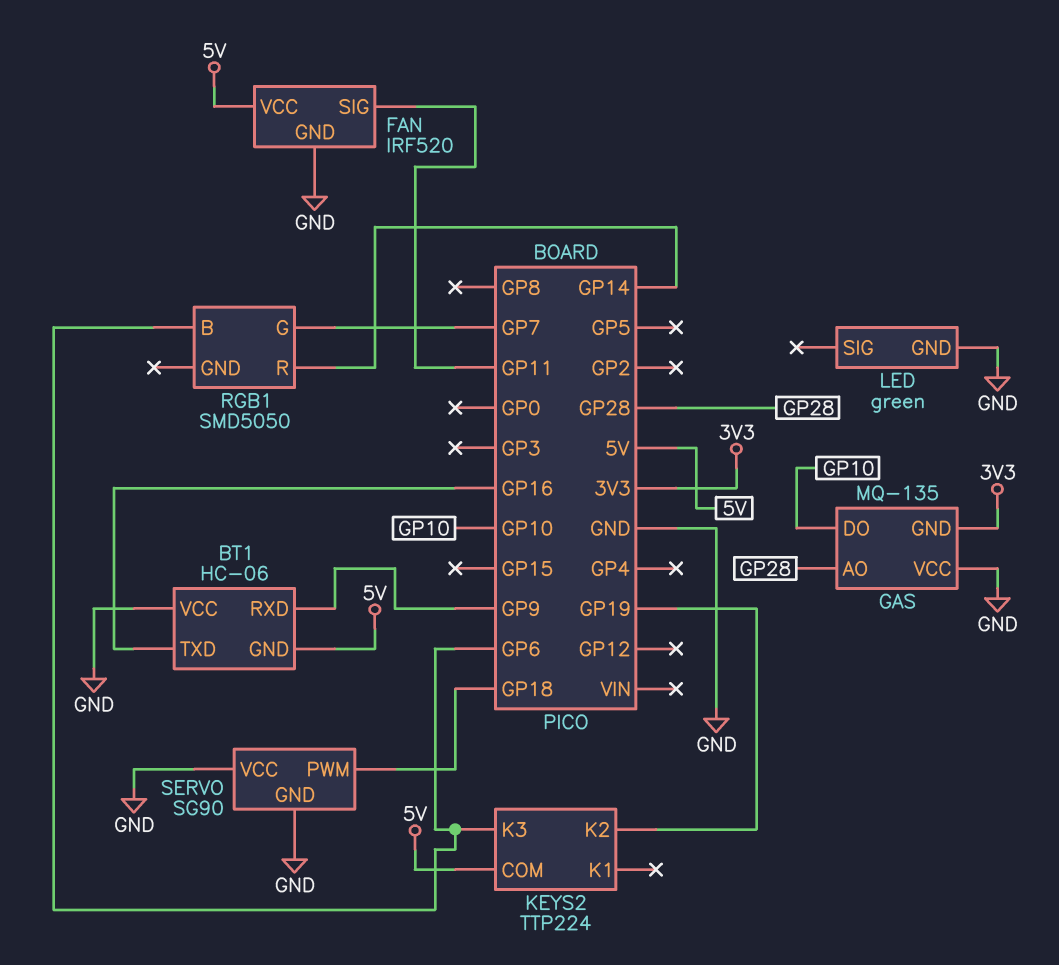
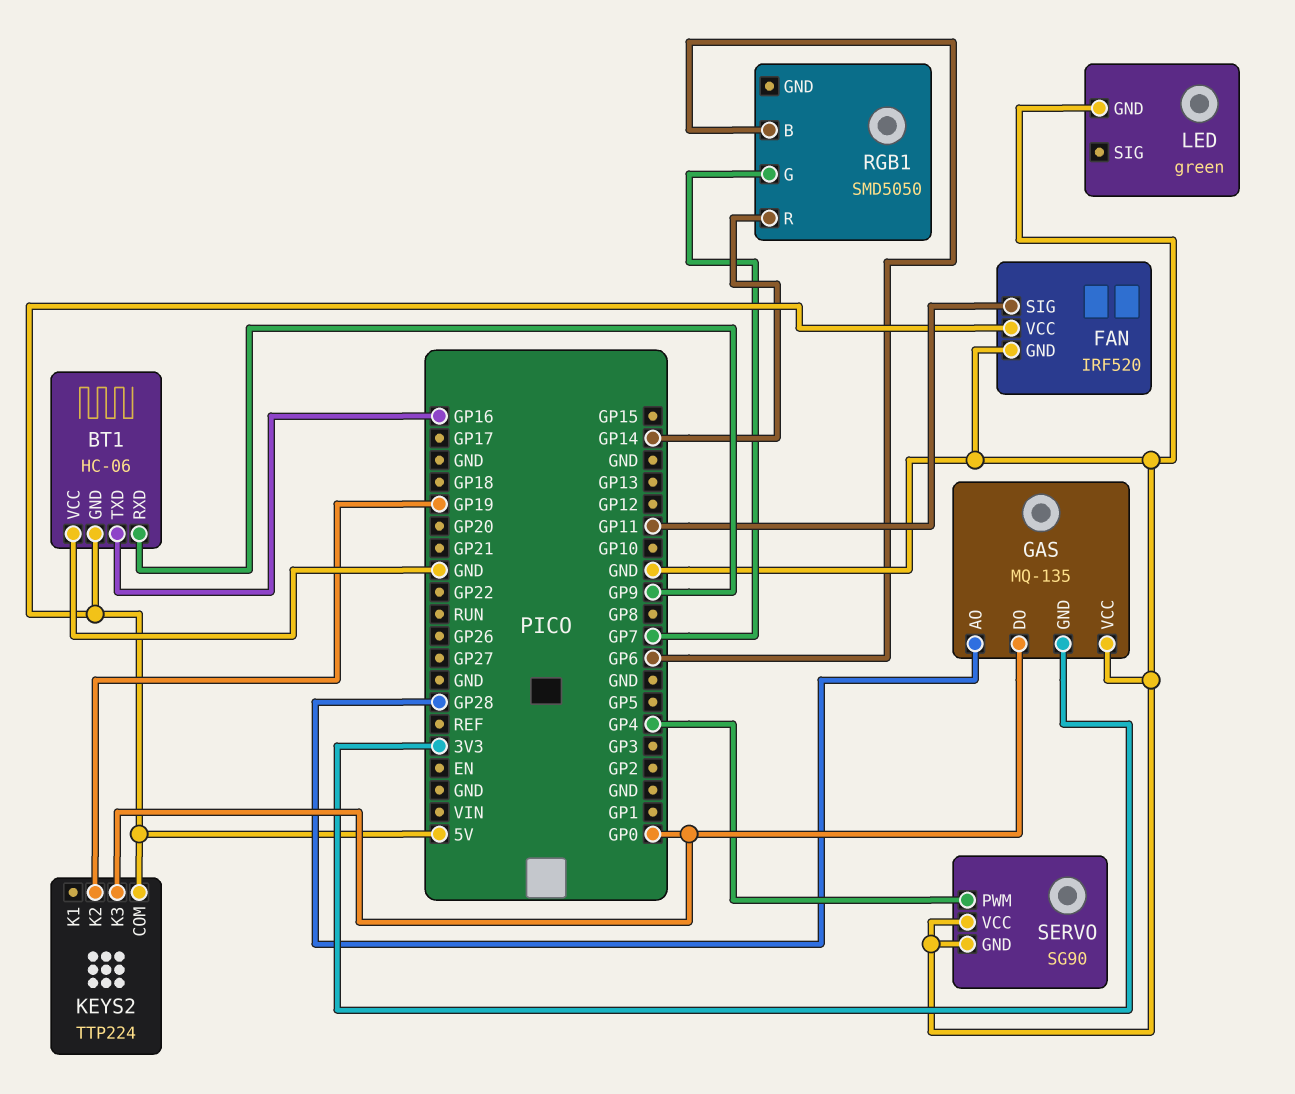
GAS pin DO: GP10 -> GP0
KEYS2 pin K3: GP6 -> GP0
SERVO pin PWM: GP18 -> GP4

